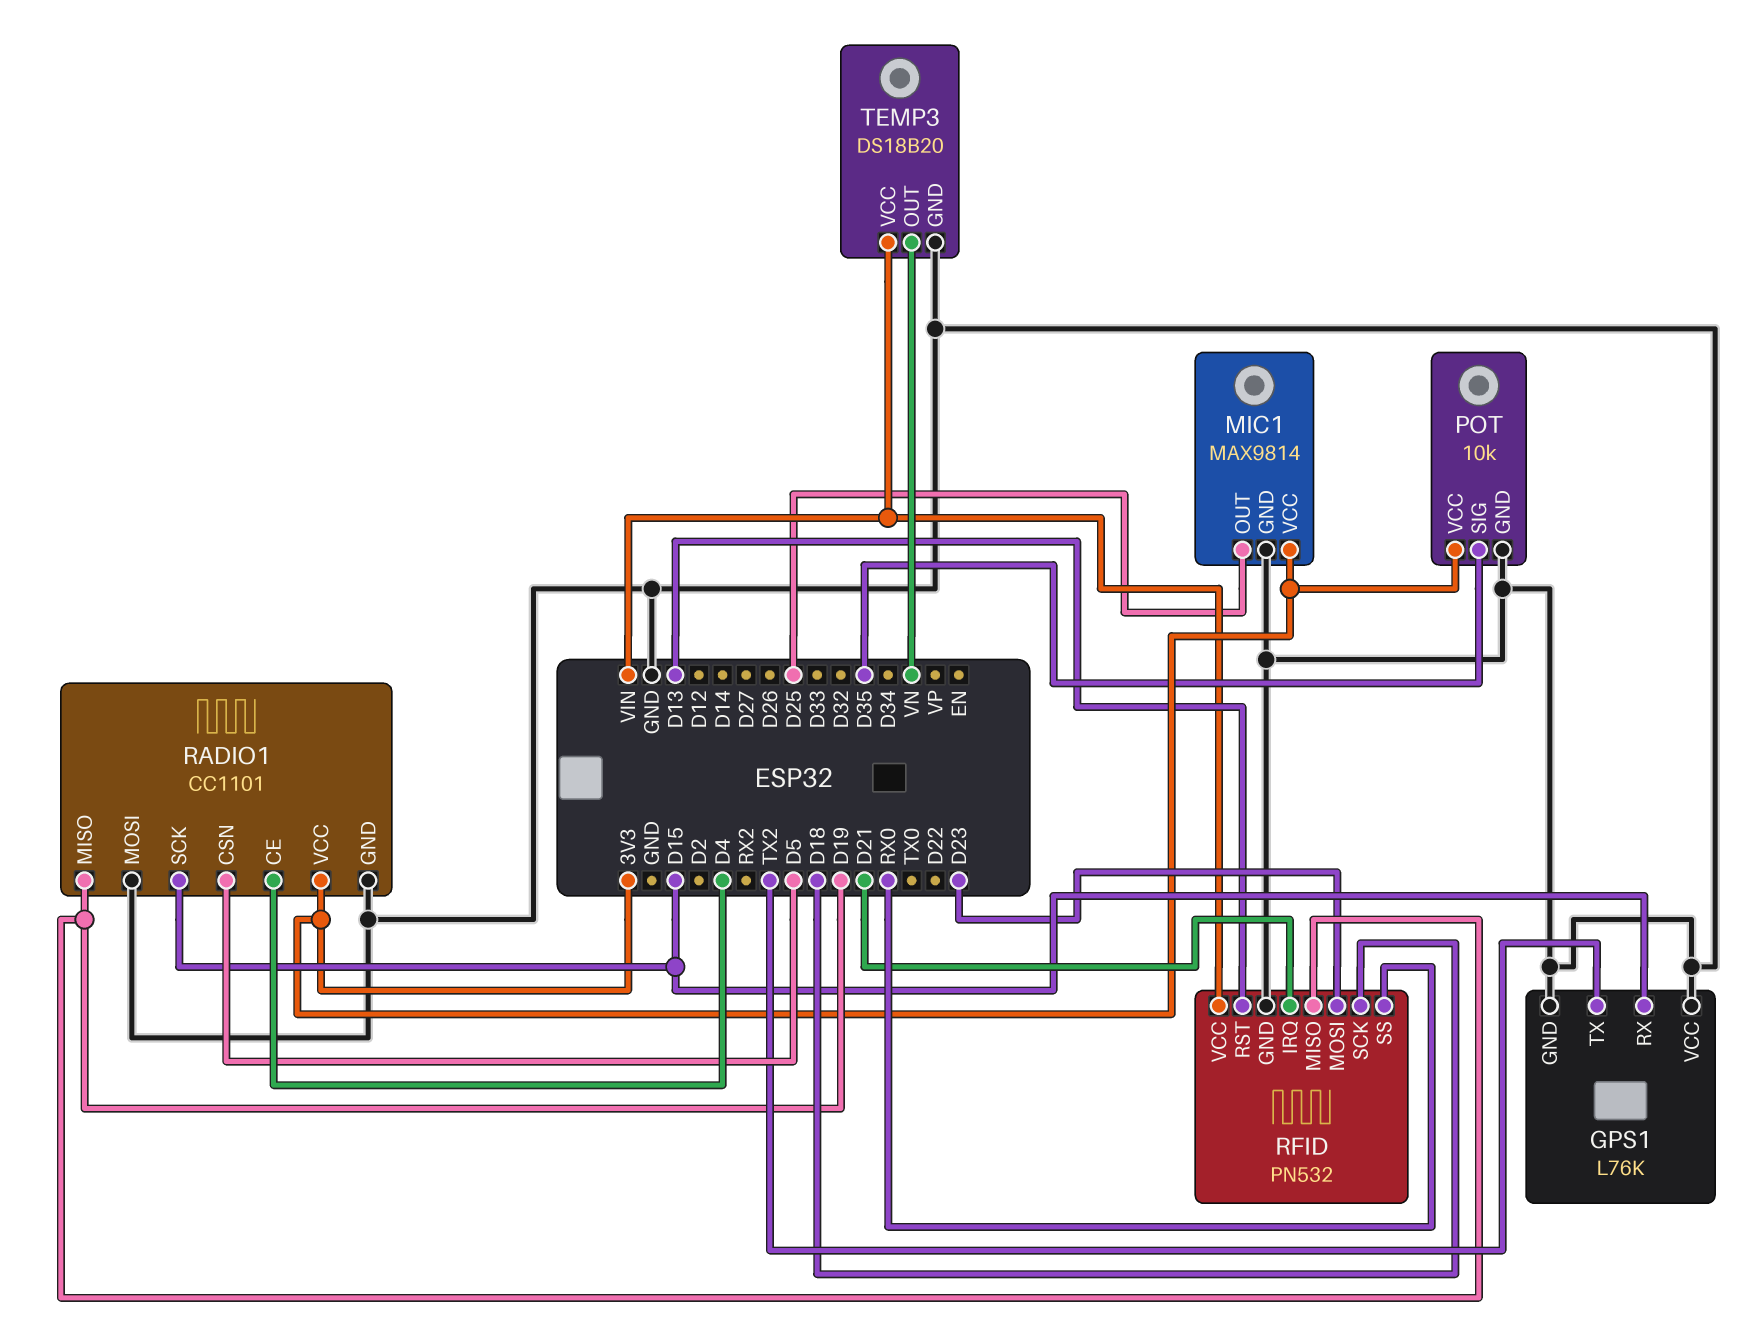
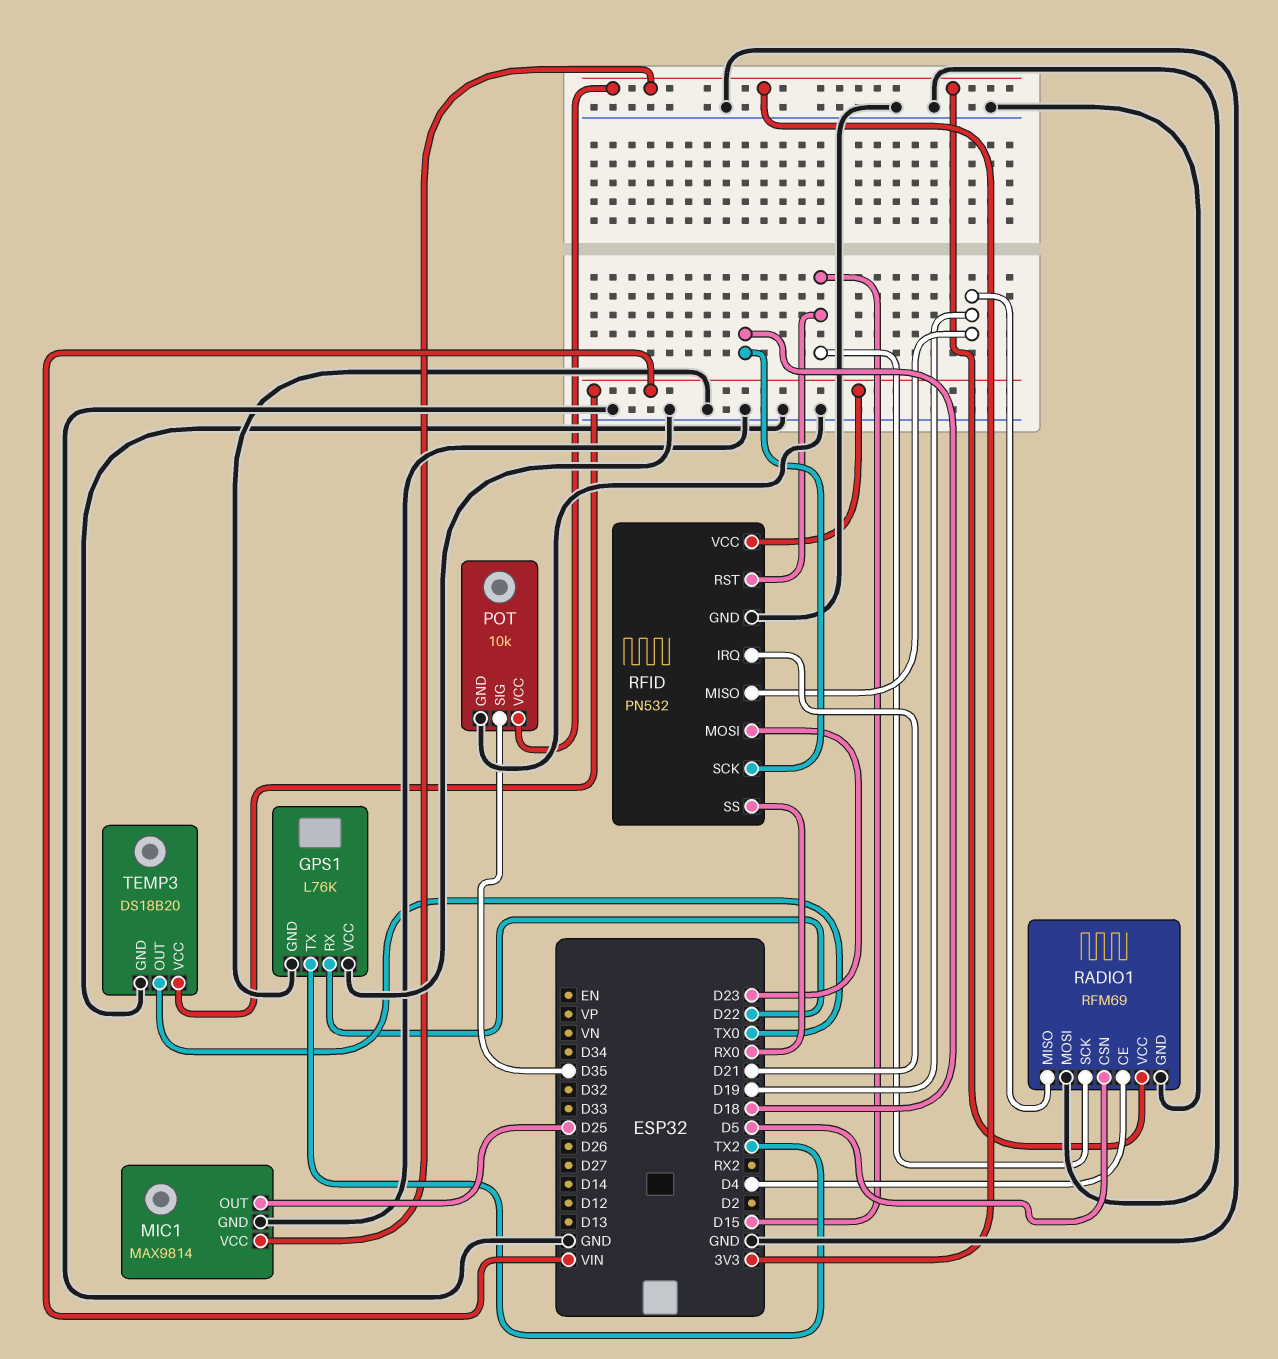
GPS1 pin RX: D15 -> D22
RADIO1: CC1101 -> RFM69
RFID pin RST: D13 -> D15
TEMP3 pin OUT: VN -> TX0

